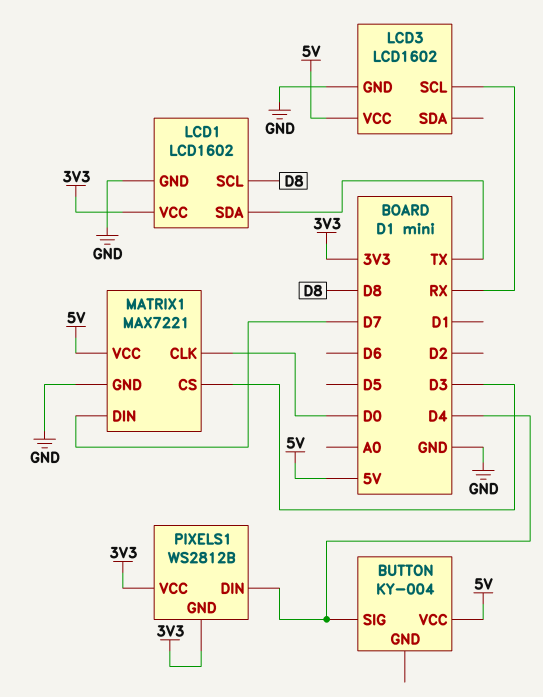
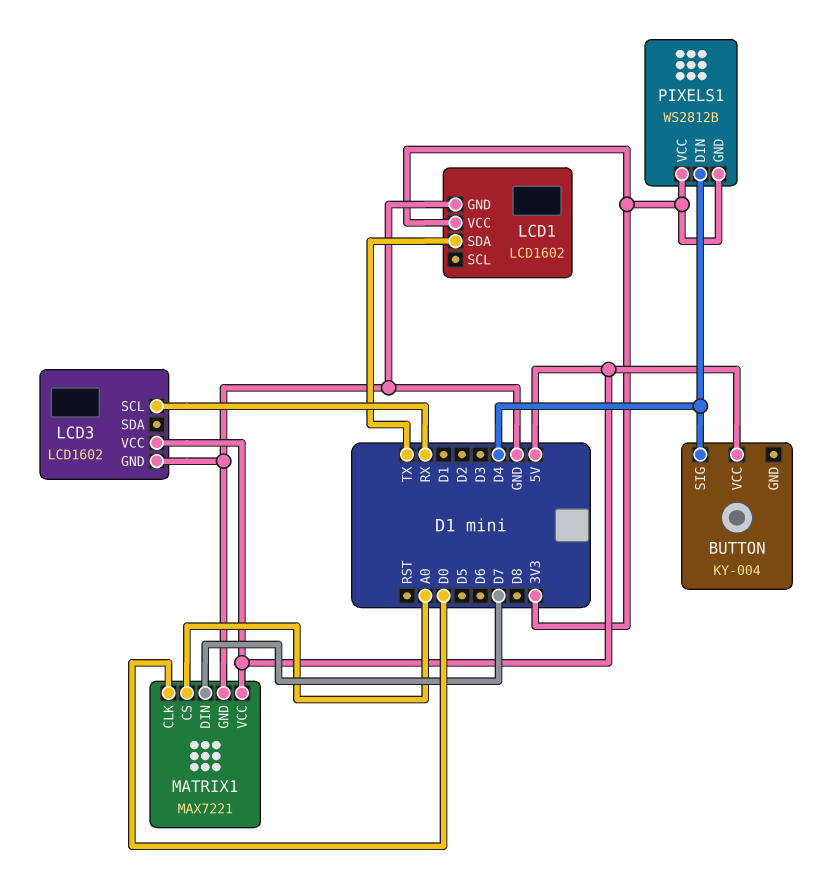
LCD1 pin SCL: D8 -> none
MATRIX1 pin CS: D3 -> A0

